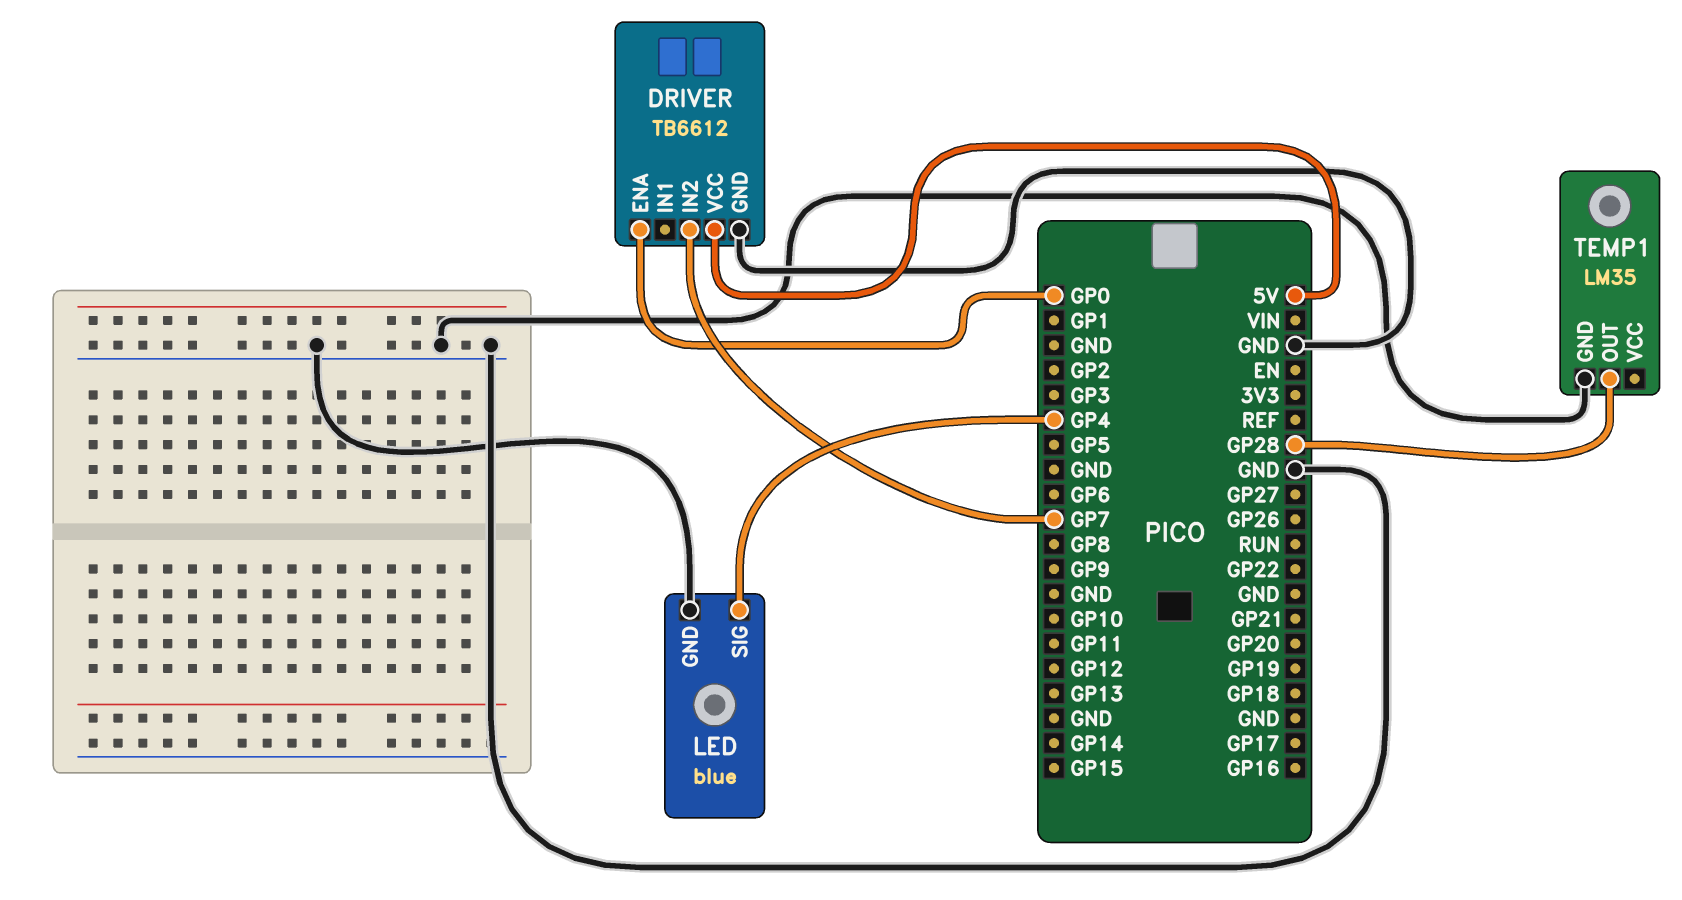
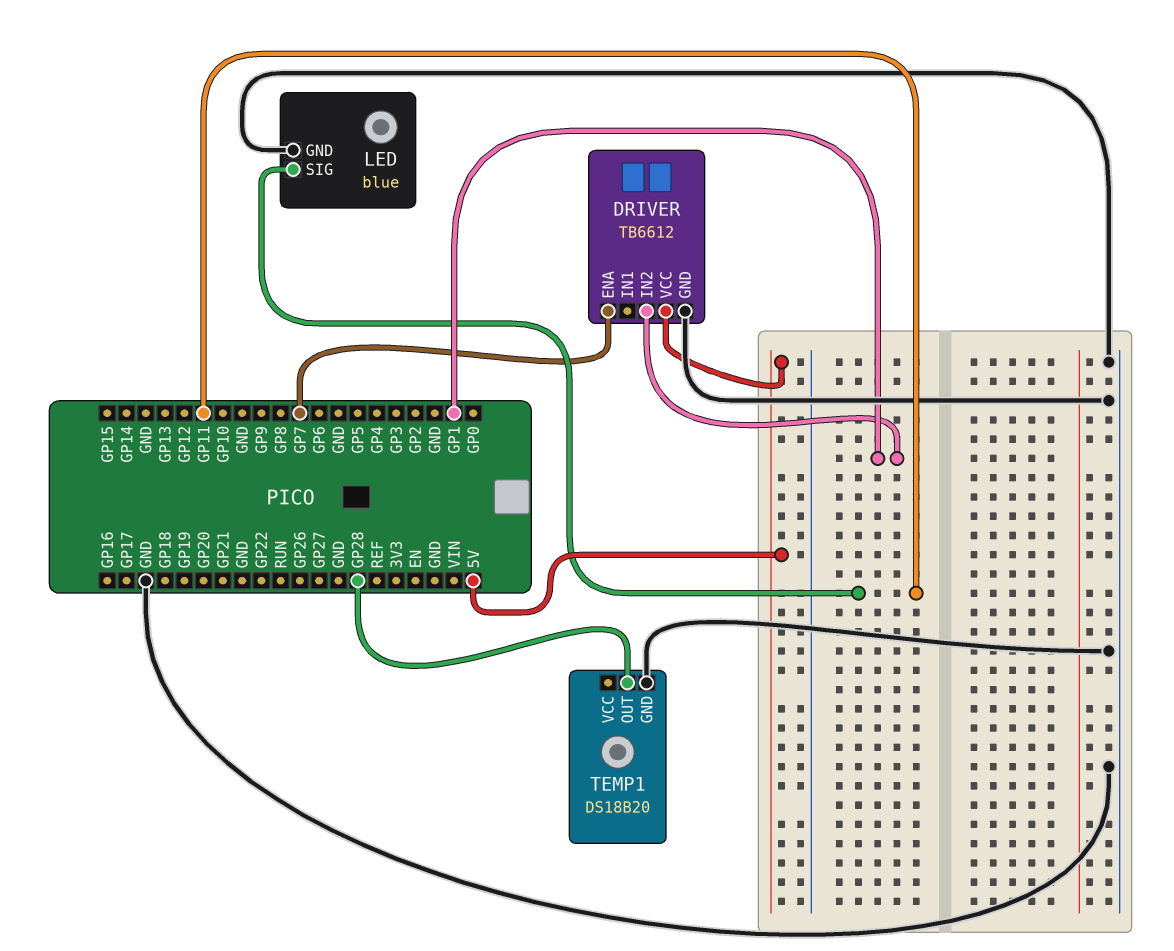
DRIVER pin ENA: GP0 -> GP7
DRIVER pin IN2: GP7 -> GP1
LED pin SIG: GP4 -> GP11
TEMP1: LM35 -> DS18B20

